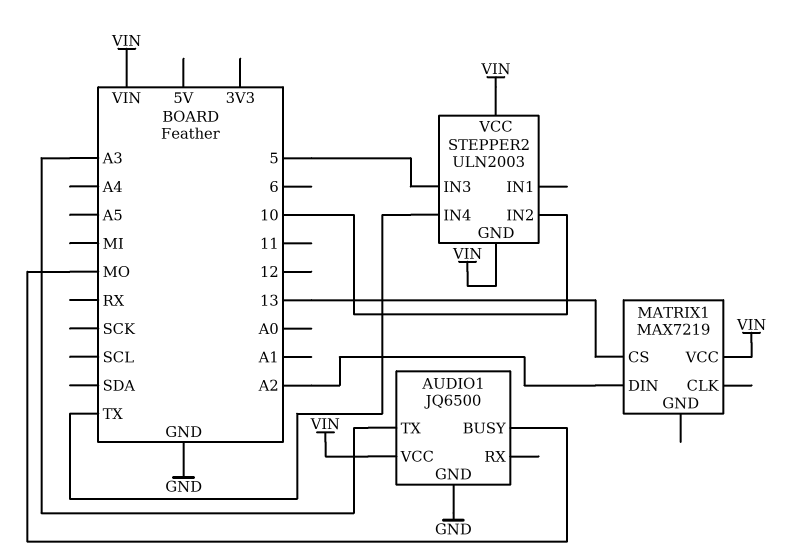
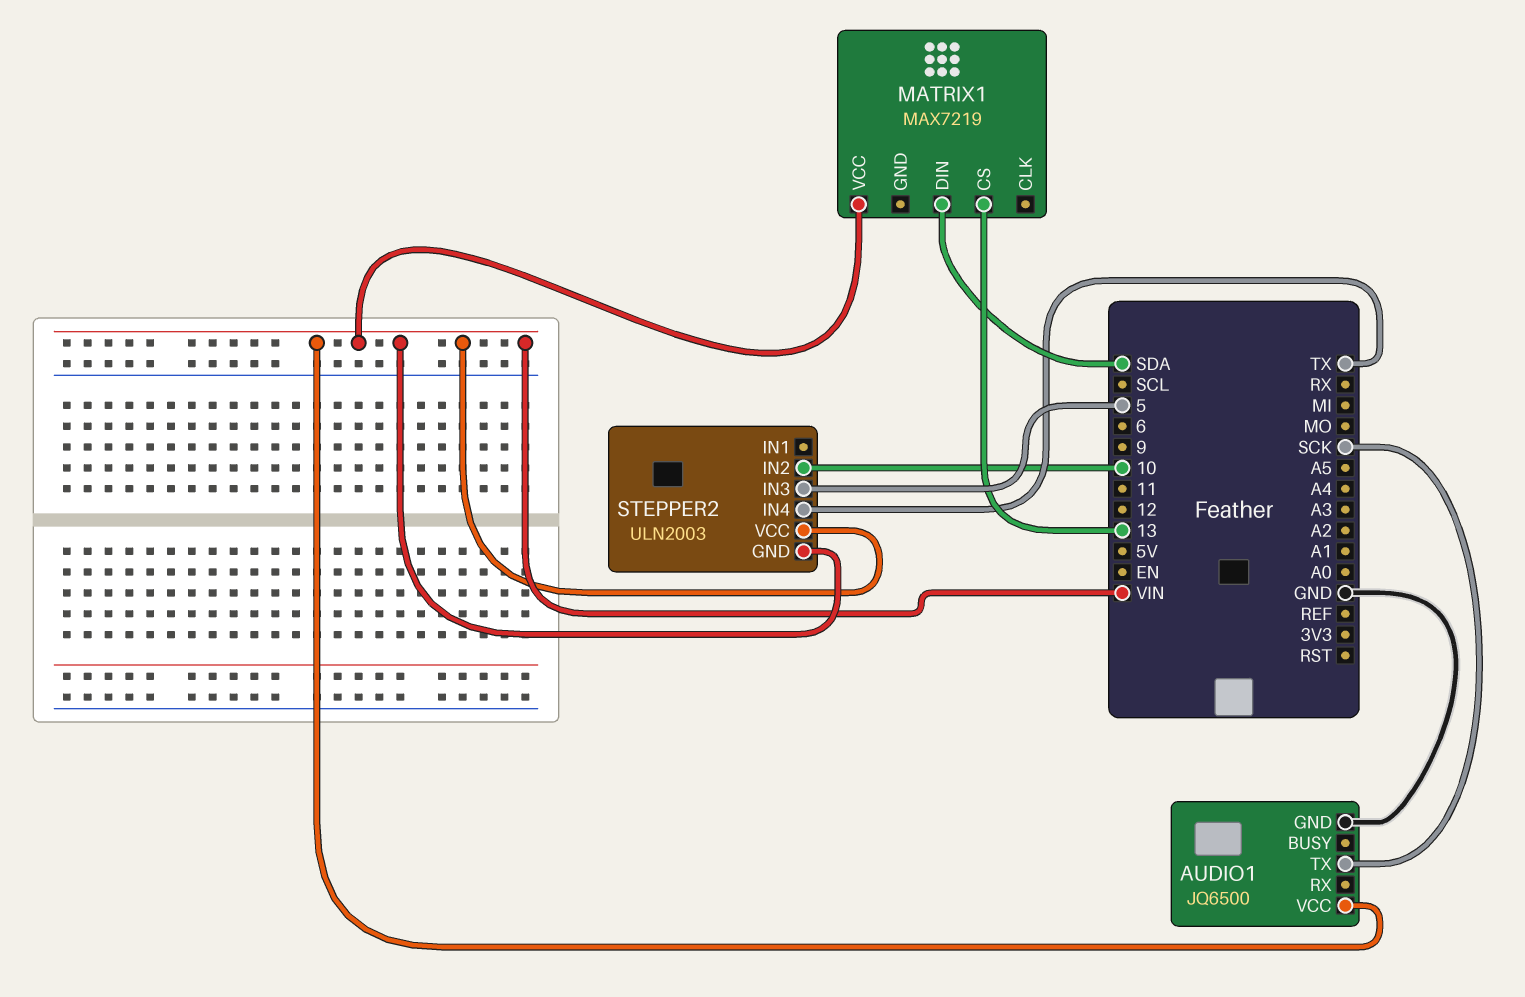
AUDIO1 pin BUSY: MO -> none
AUDIO1 pin TX: A3 -> SCK
MATRIX1 pin DIN: A2 -> SDA

